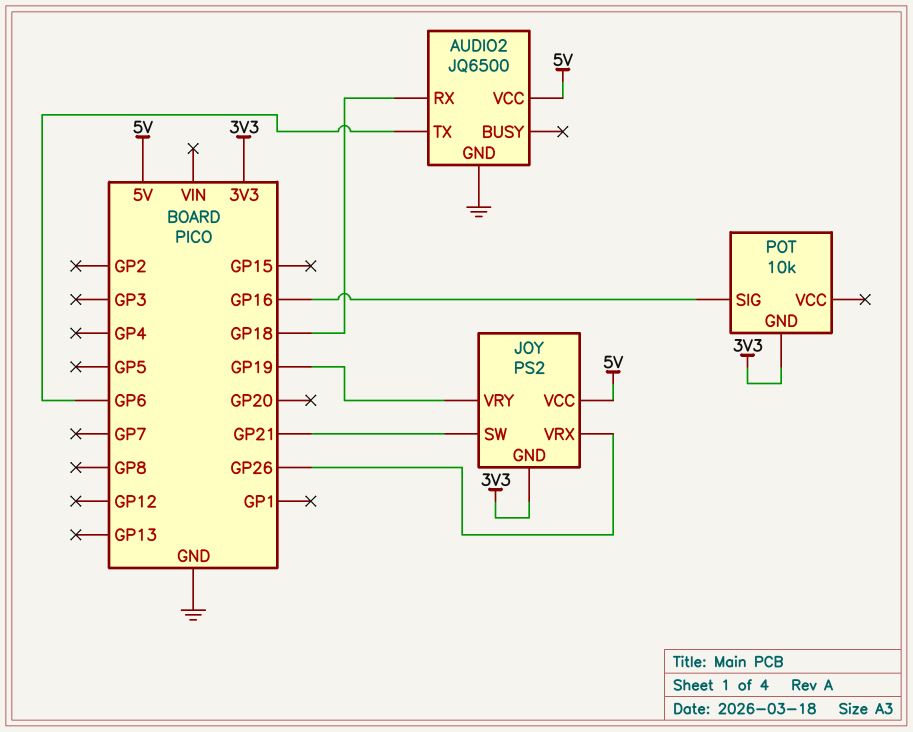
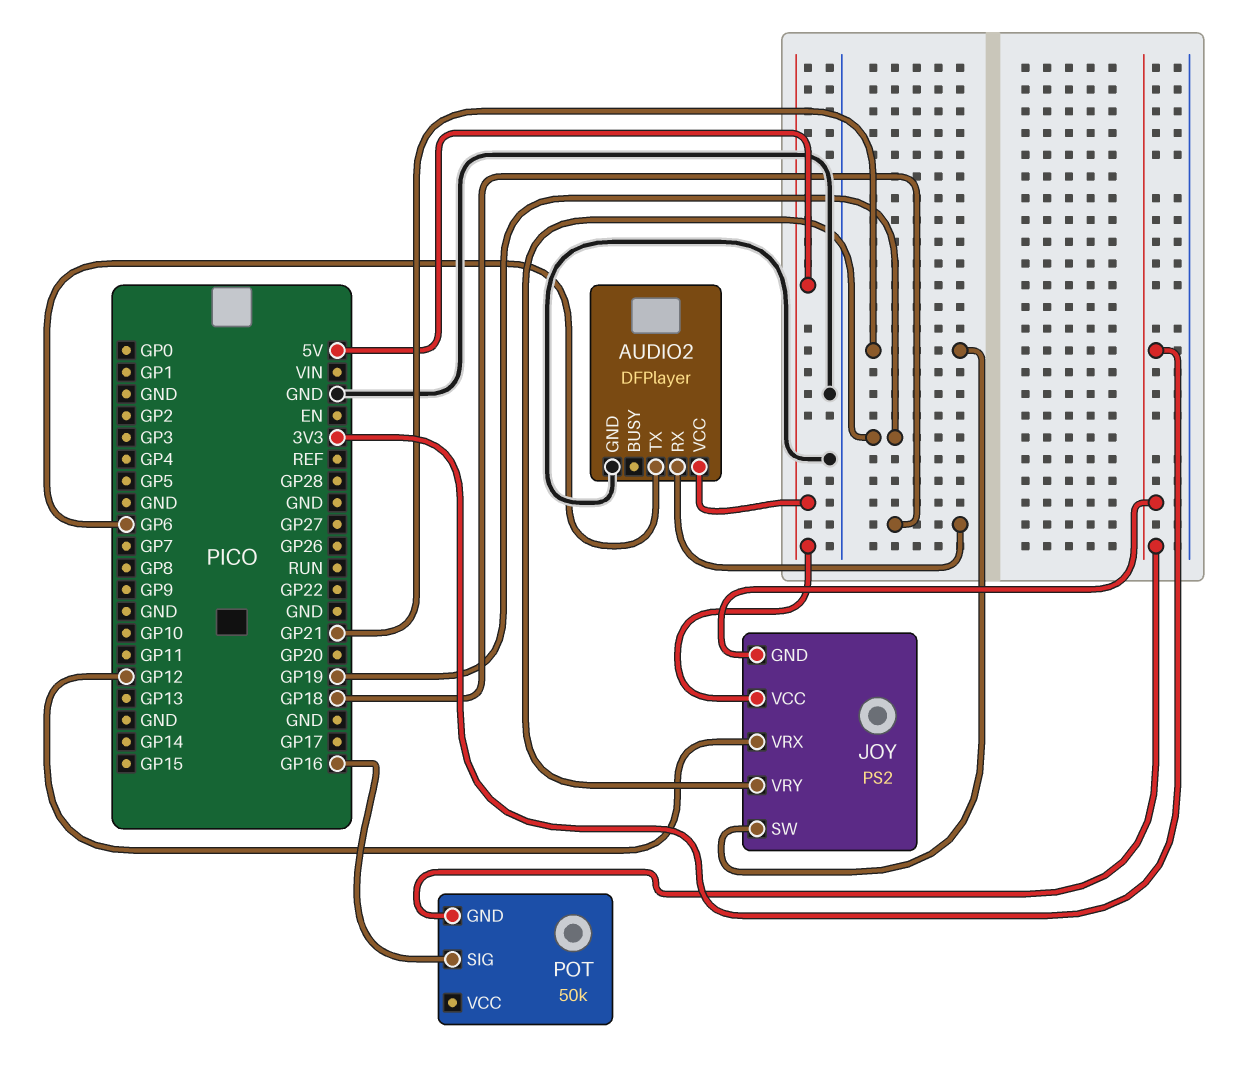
AUDIO2: JQ6500 -> DFPlayer
JOY pin VRX: GP26 -> GP12
POT: 10k -> 50k

